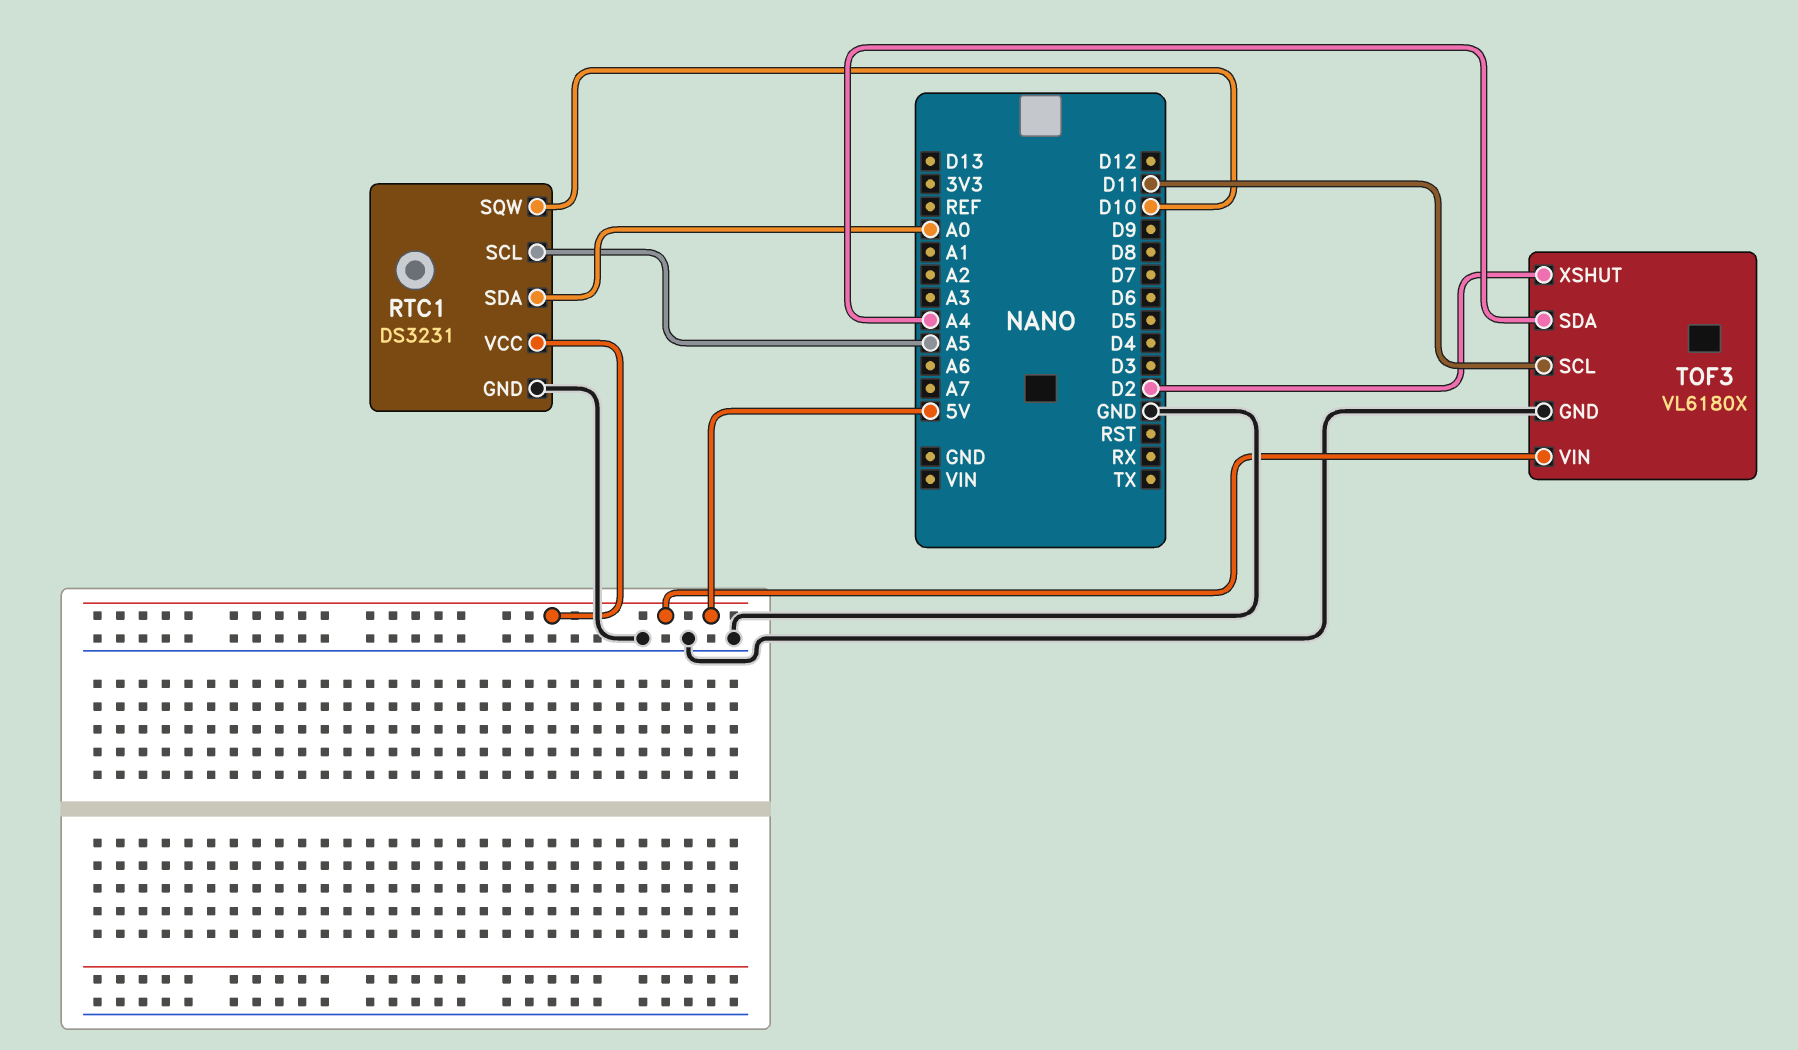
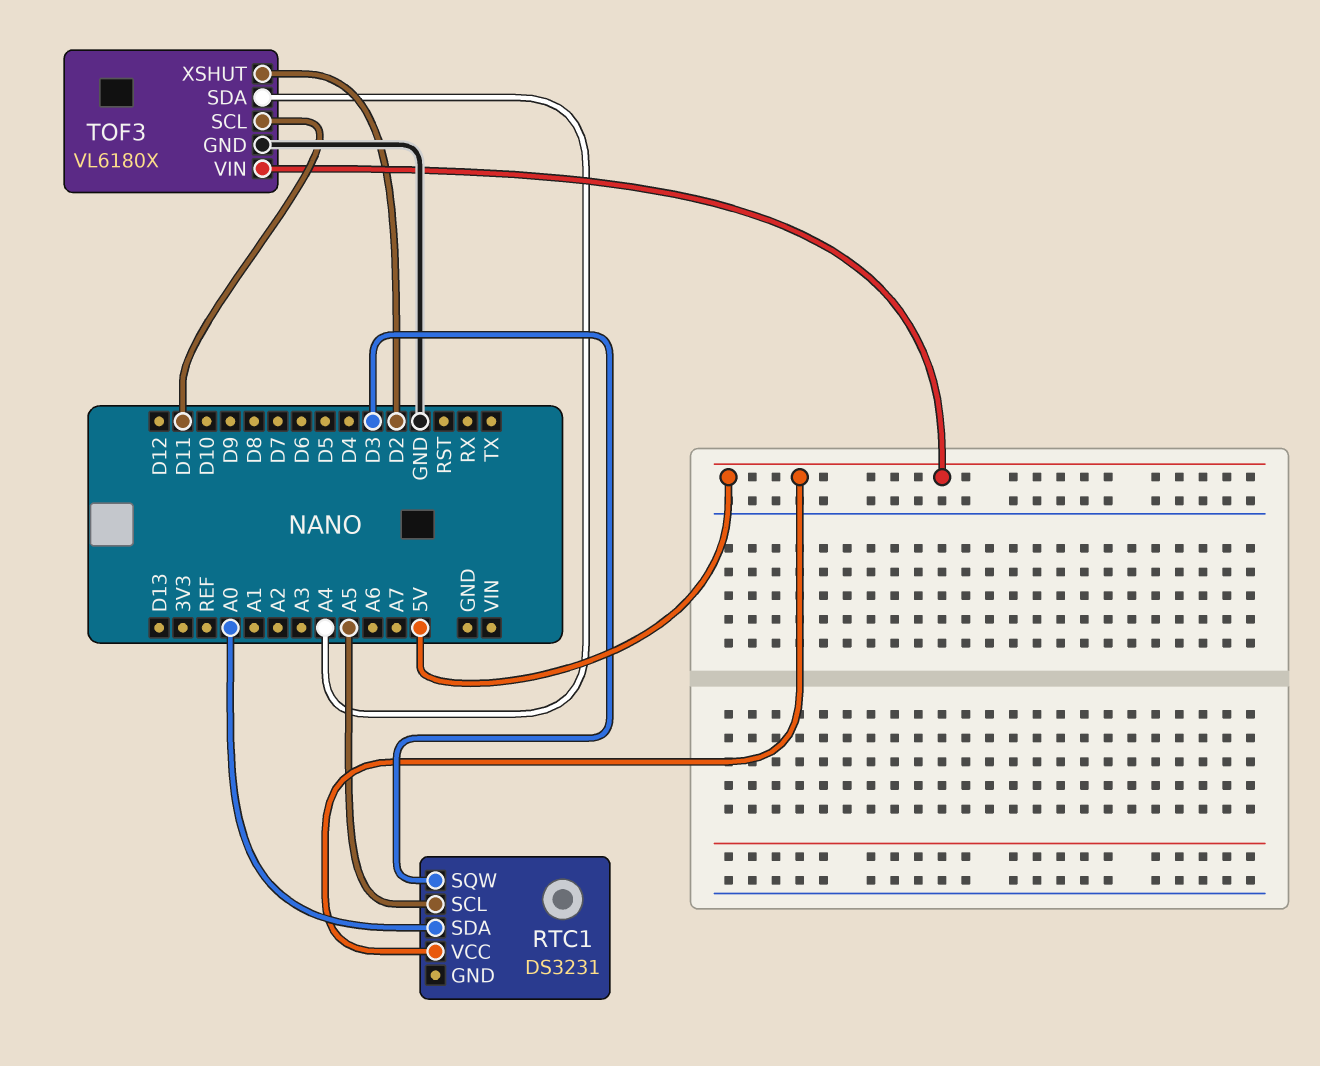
RTC1 pin GND: GND -> none
RTC1 pin SQW: D10 -> D3

